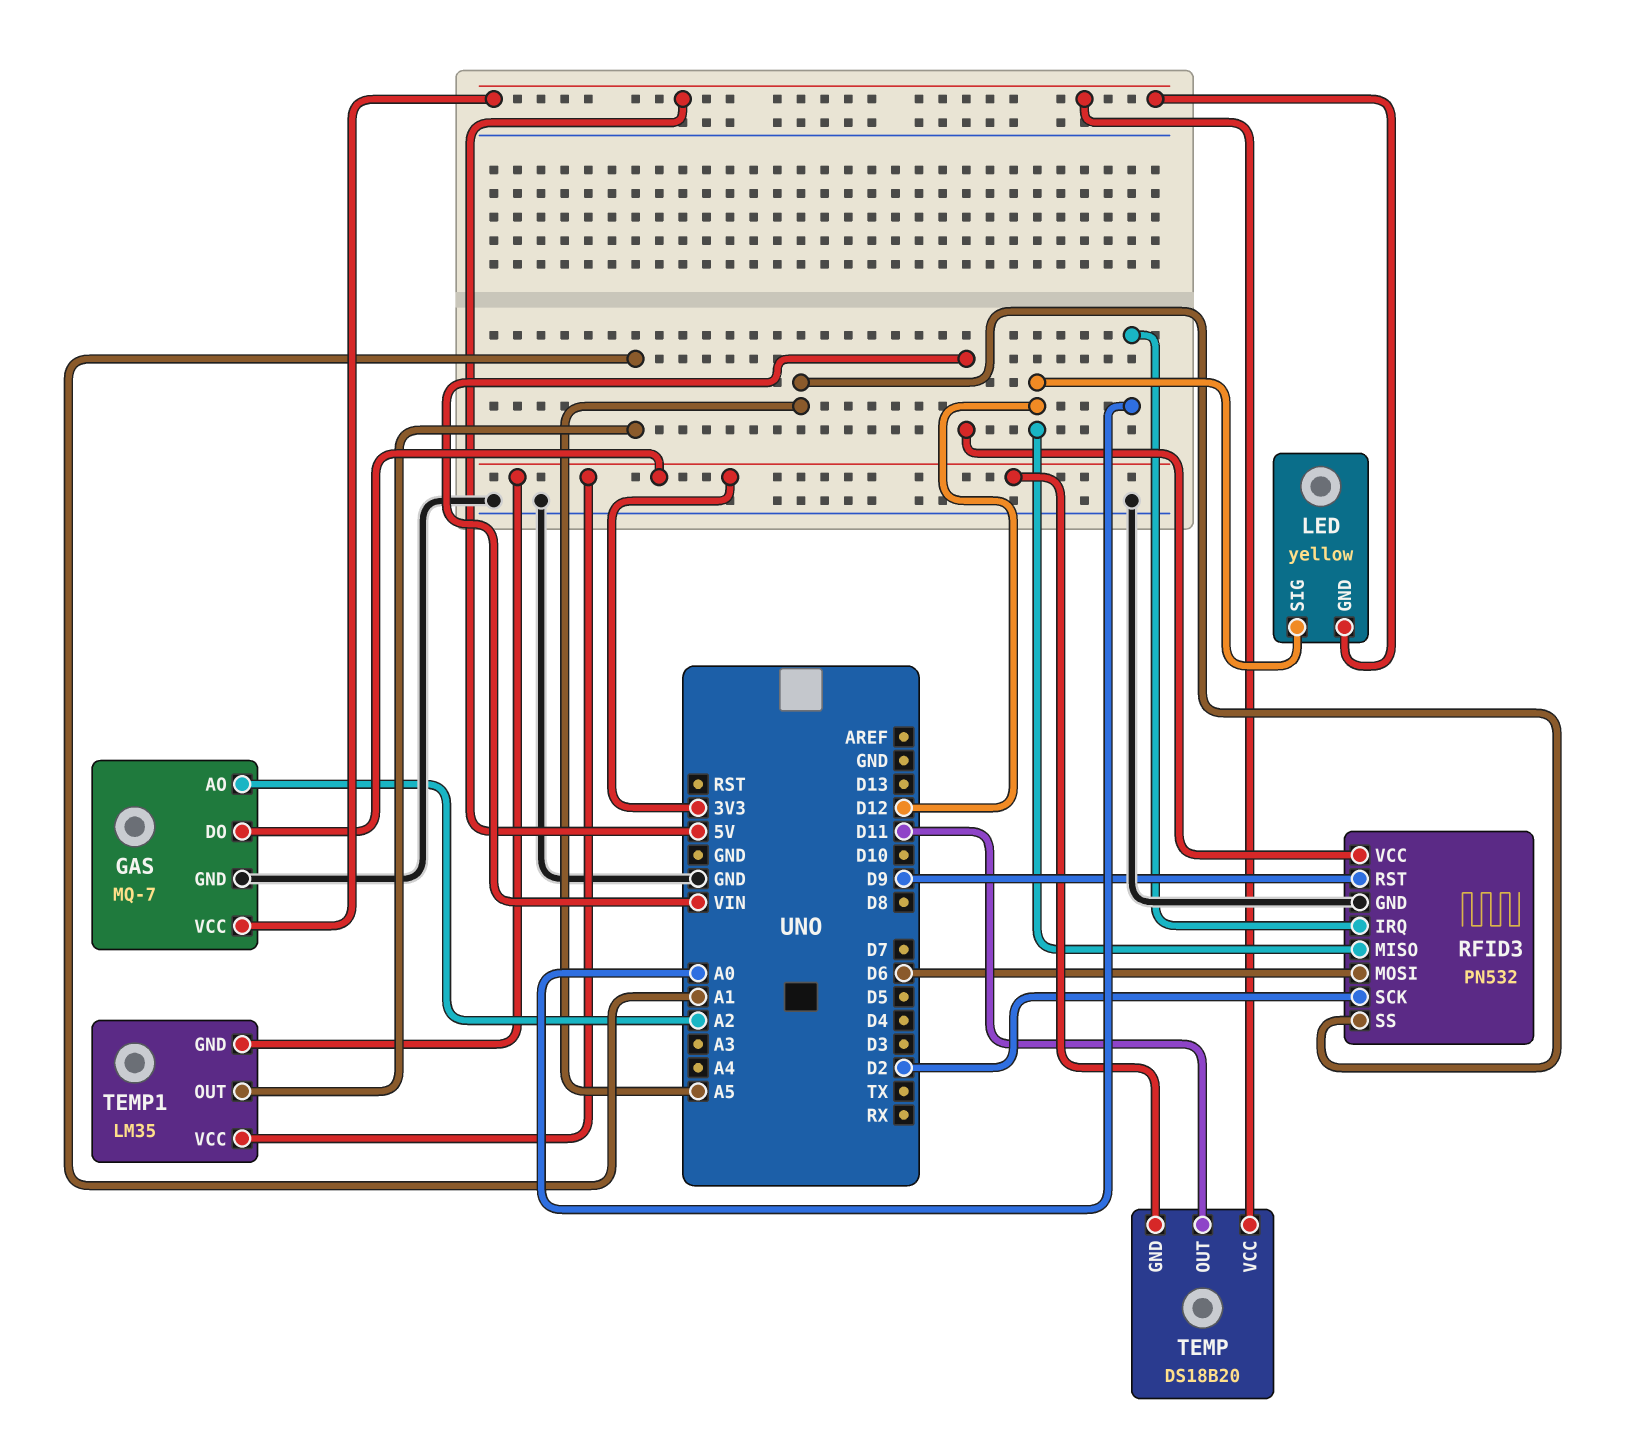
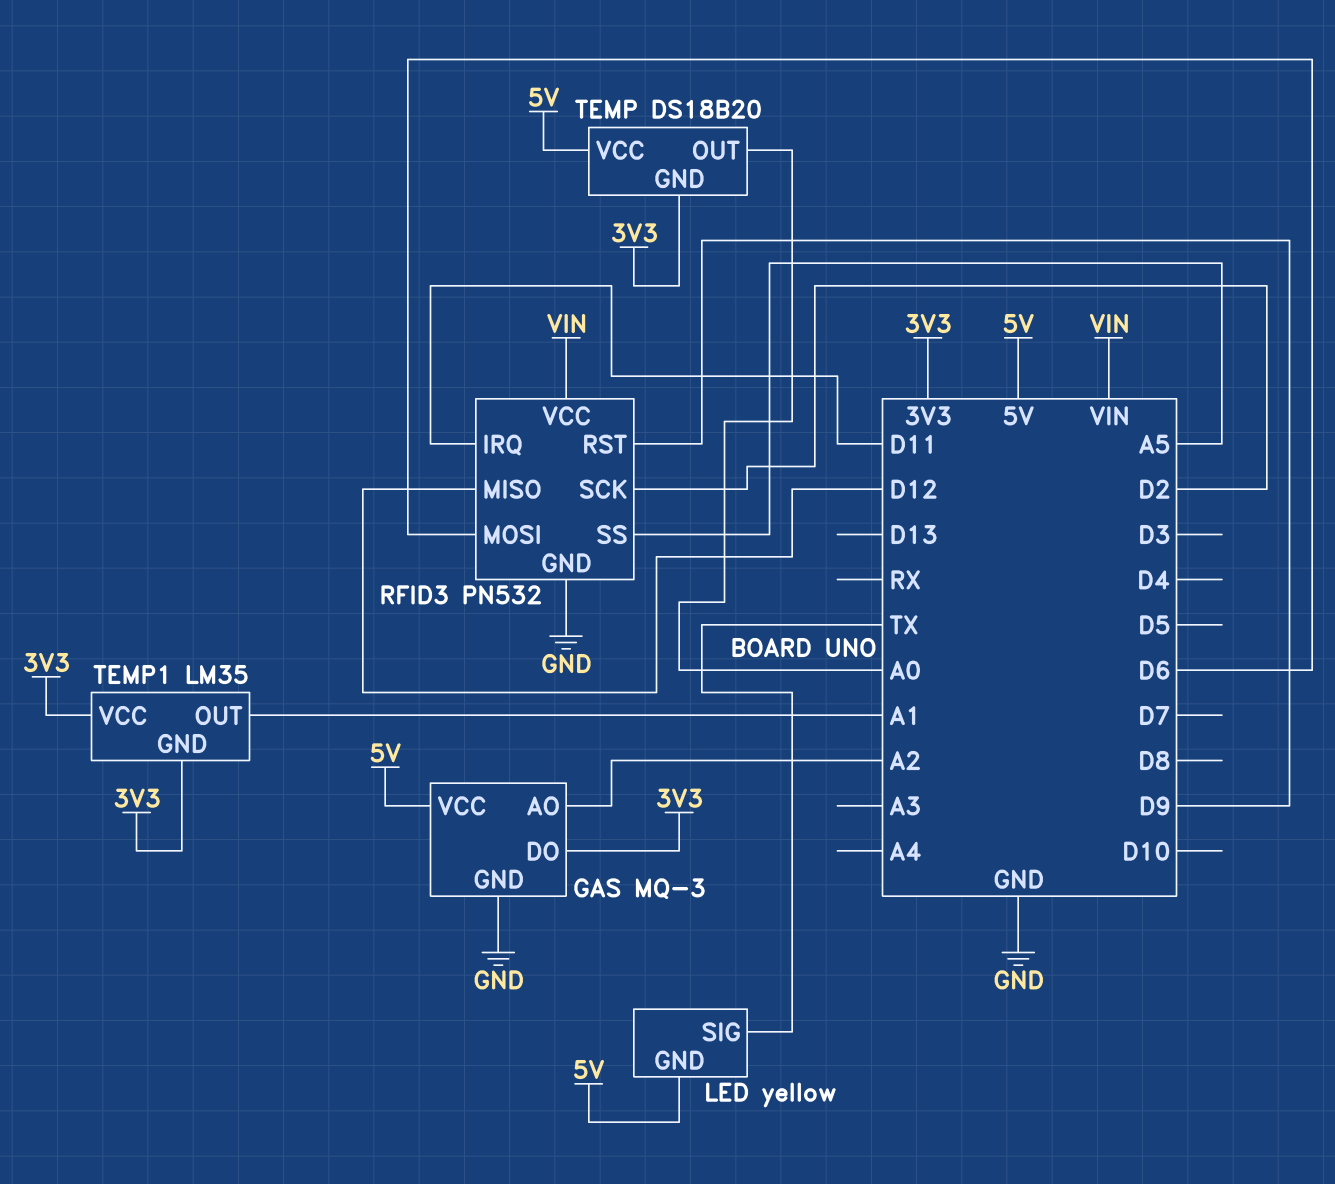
GAS: MQ-7 -> MQ-3
LED pin SIG: D12 -> TX
RFID3 pin IRQ: A0 -> D11
TEMP pin OUT: D11 -> A0

